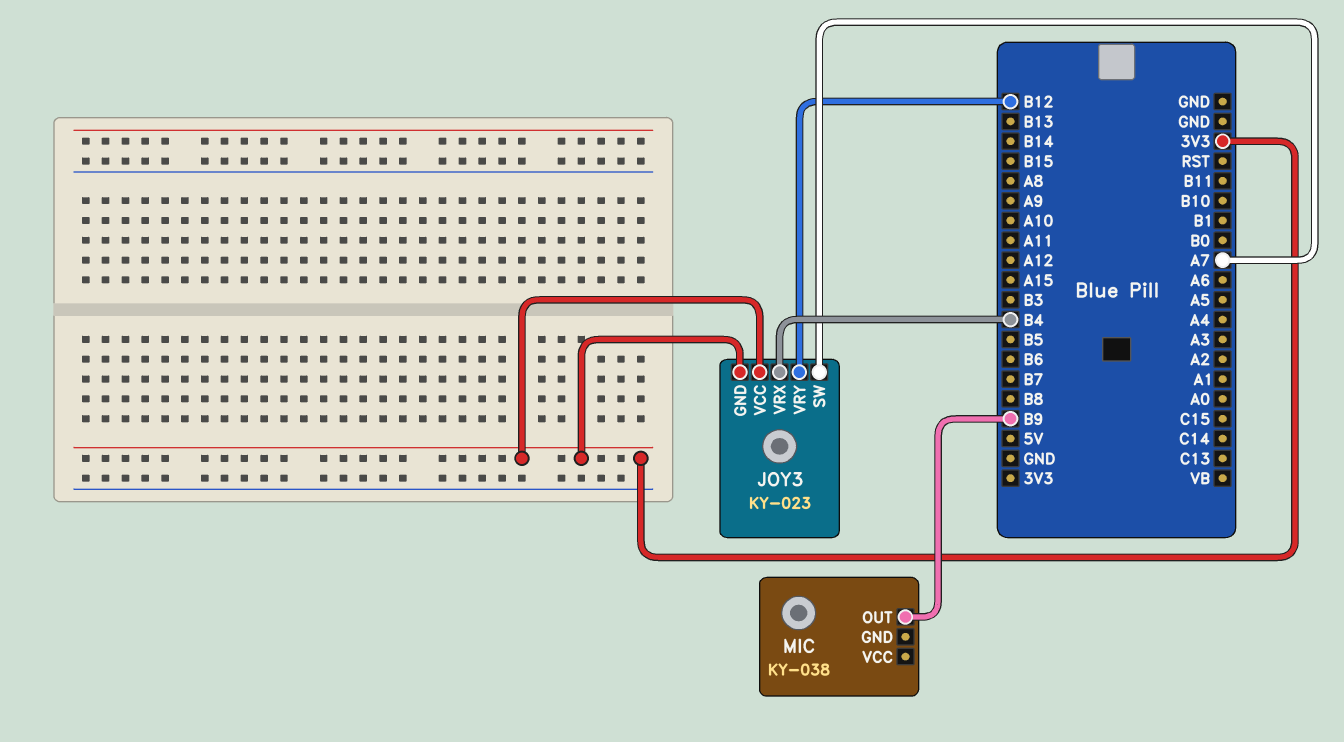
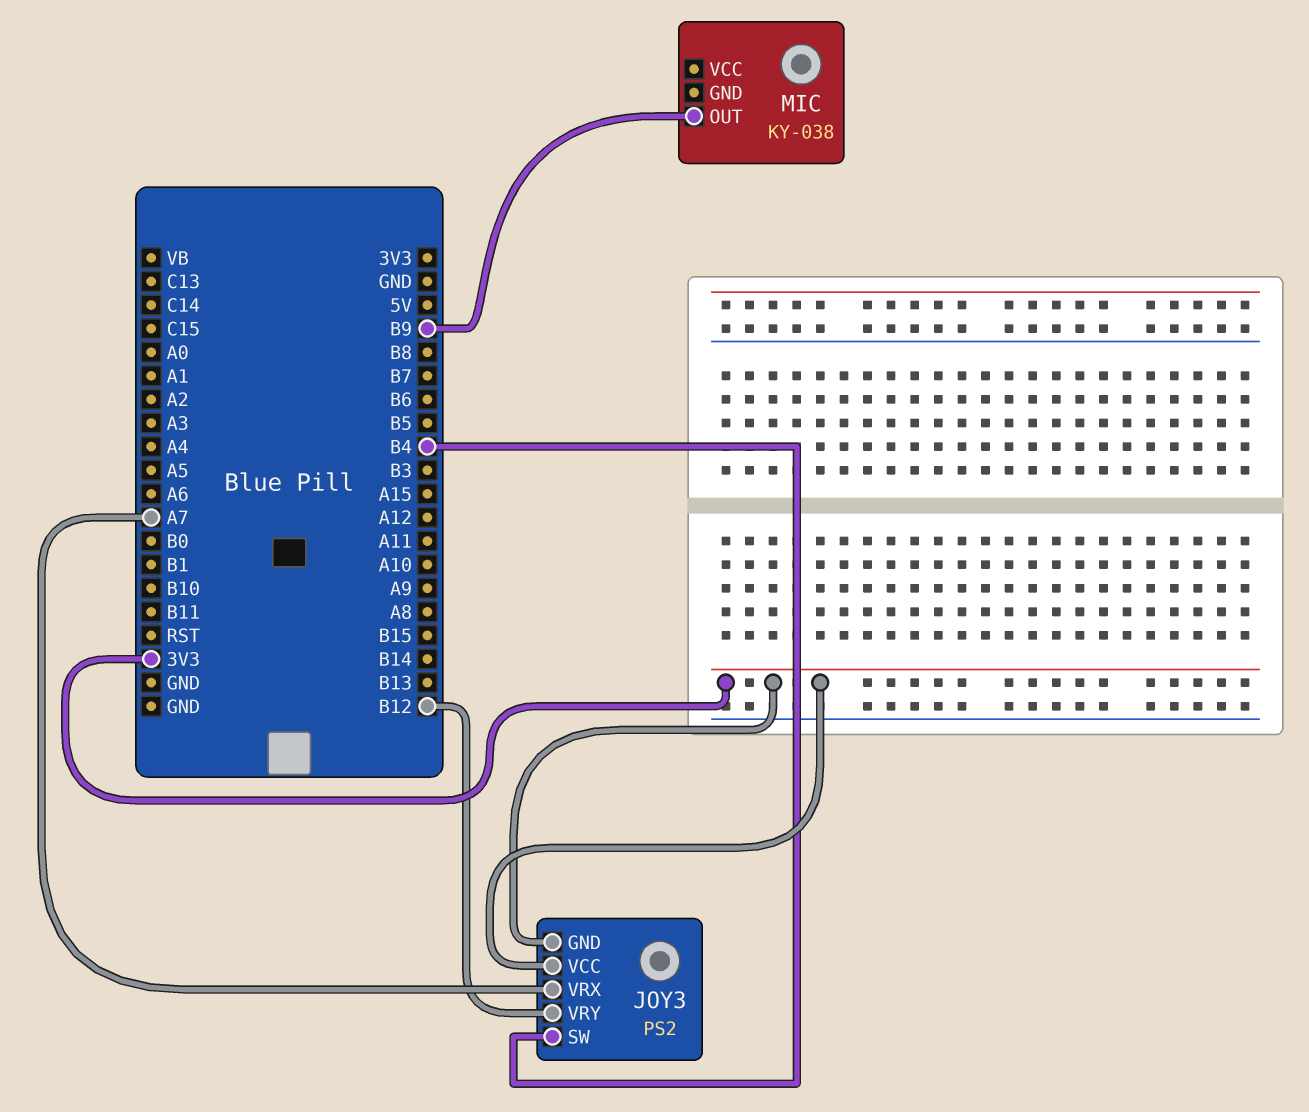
JOY3: KY-023 -> PS2
JOY3 pin SW: A7 -> B4
JOY3 pin VRX: B4 -> A7

